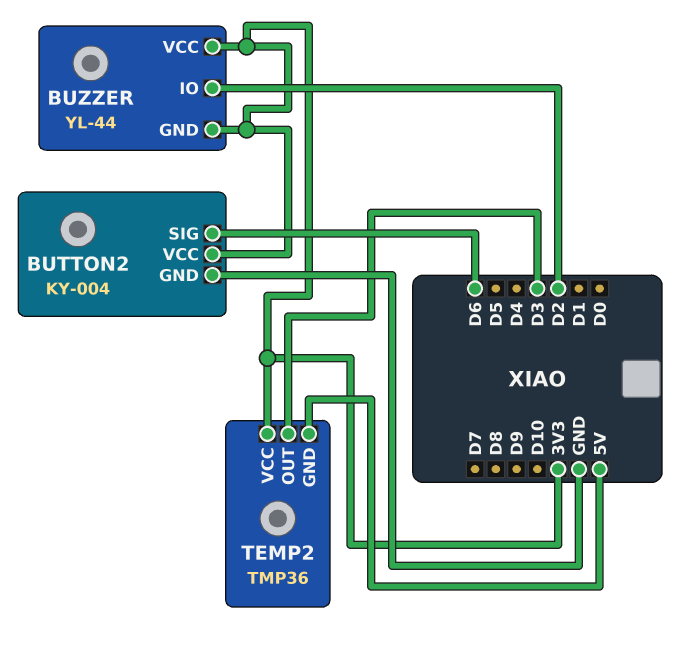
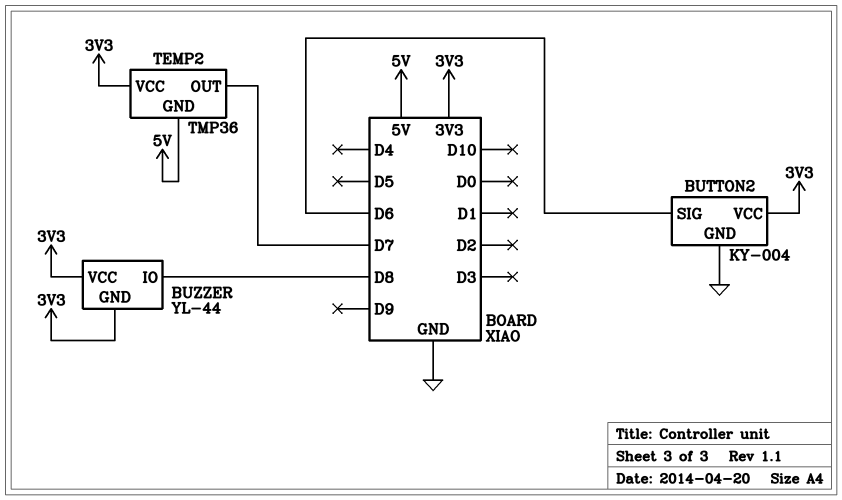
BUZZER pin IO: D2 -> D8
TEMP2 pin OUT: D3 -> D7

